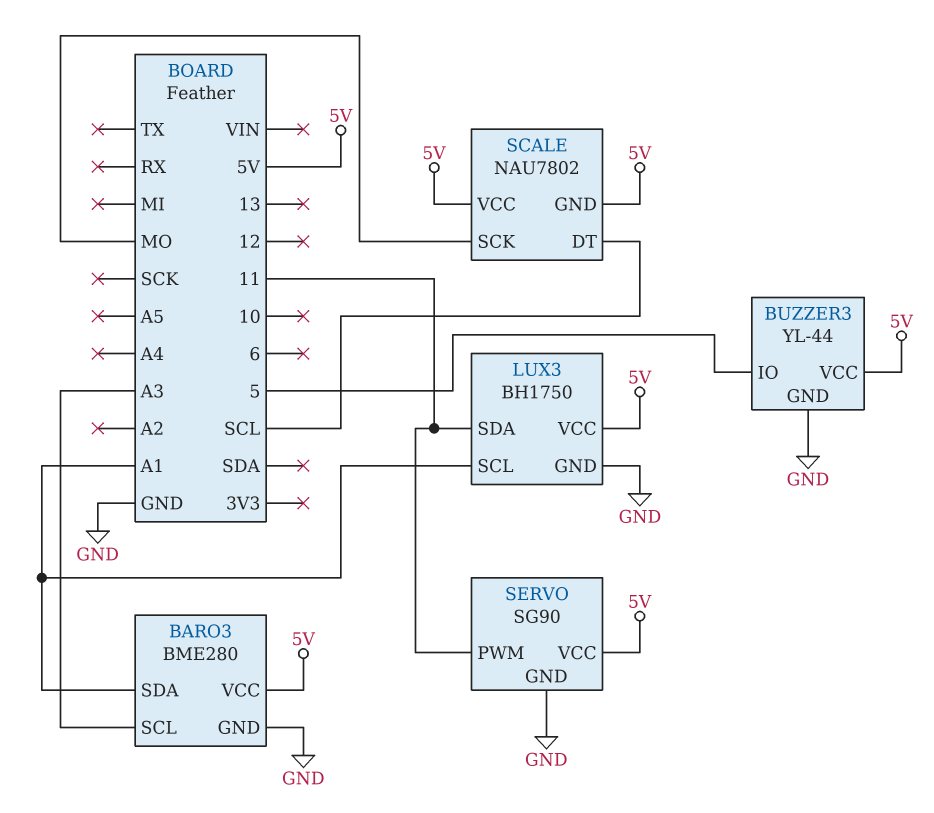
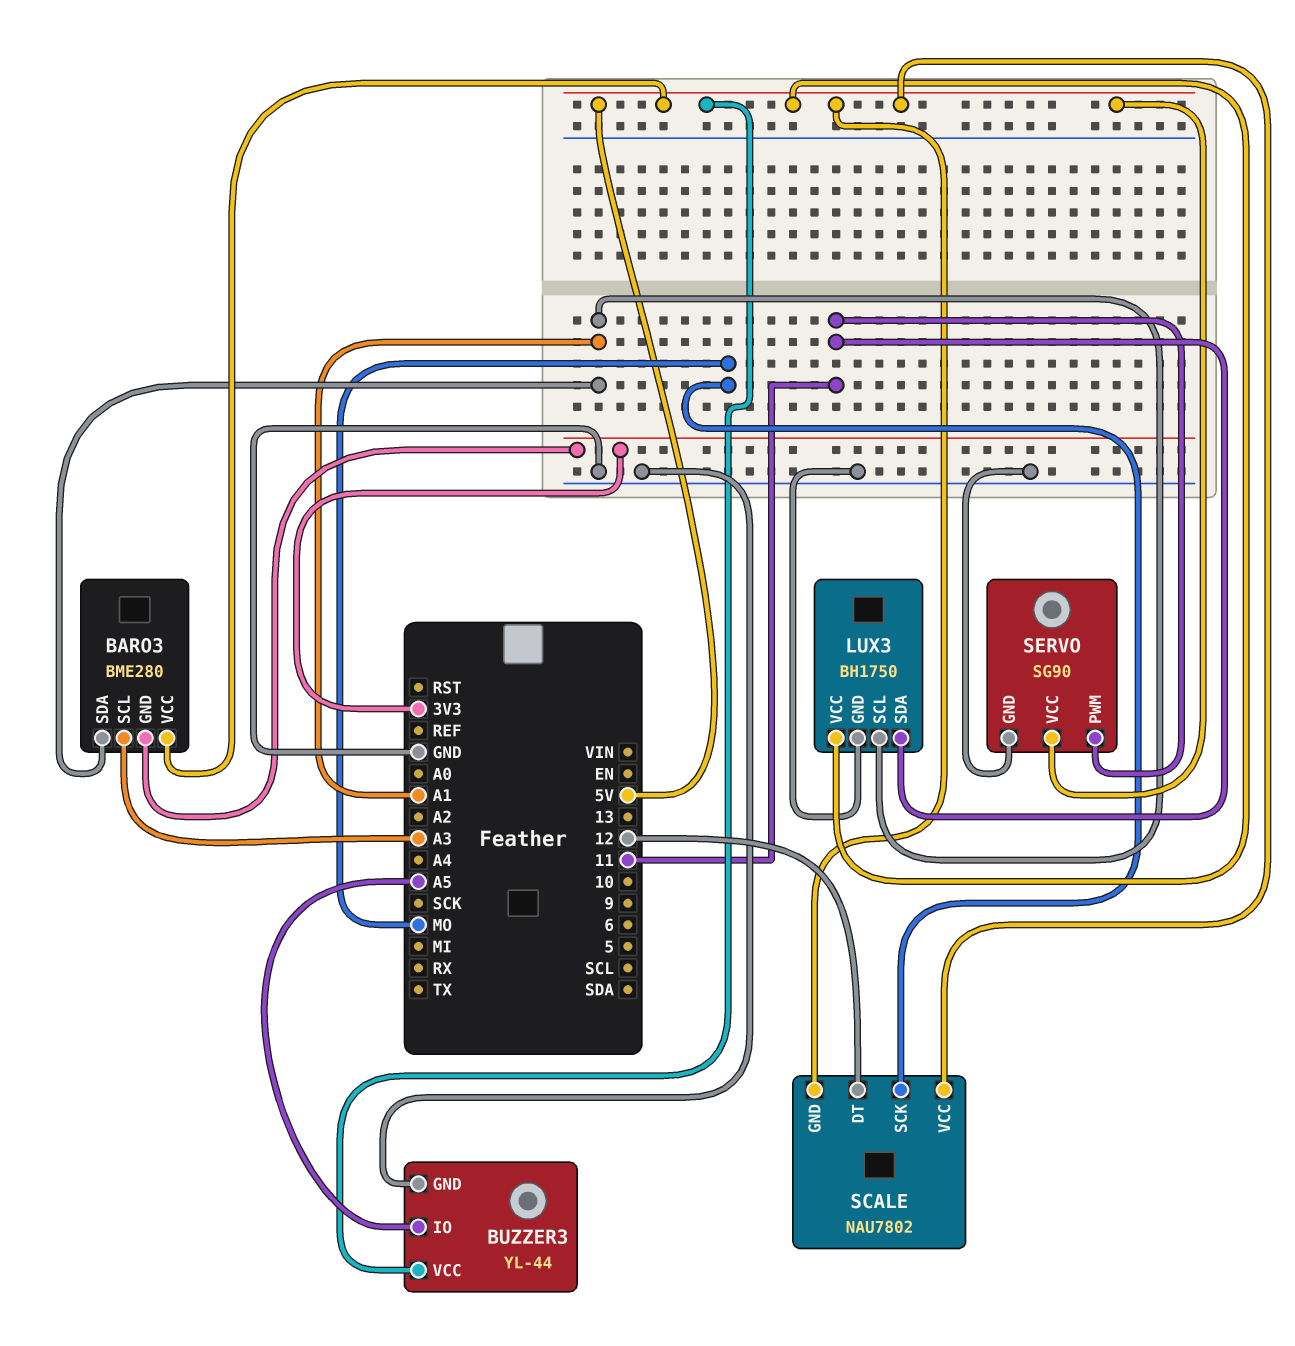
BARO3 pin GND: GND -> 3V3
BUZZER3 pin IO: 5 -> A5
SCALE pin DT: SCL -> 12

